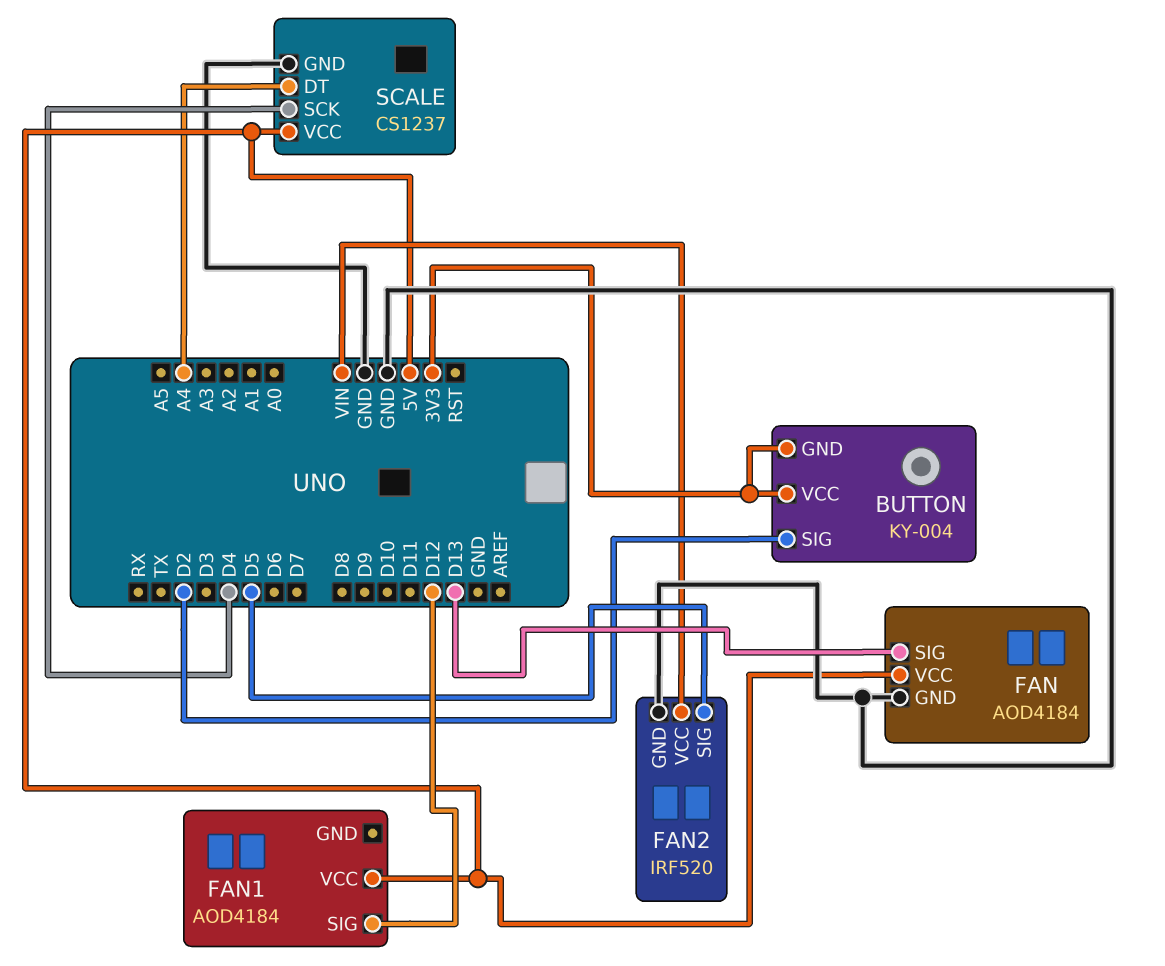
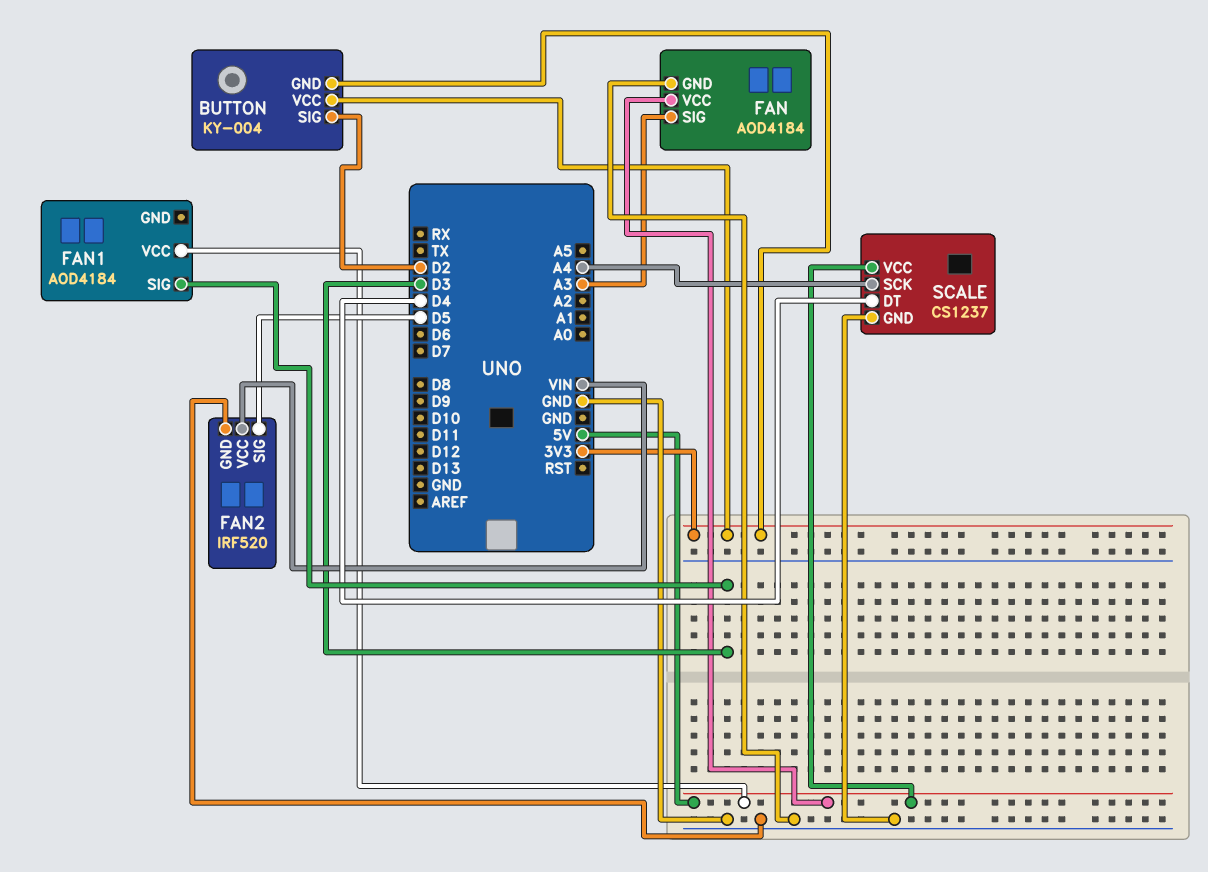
FAN pin SIG: D13 -> A3
FAN1 pin SIG: D12 -> D3
SCALE pin DT: A4 -> D4
SCALE pin SCK: D4 -> A4

